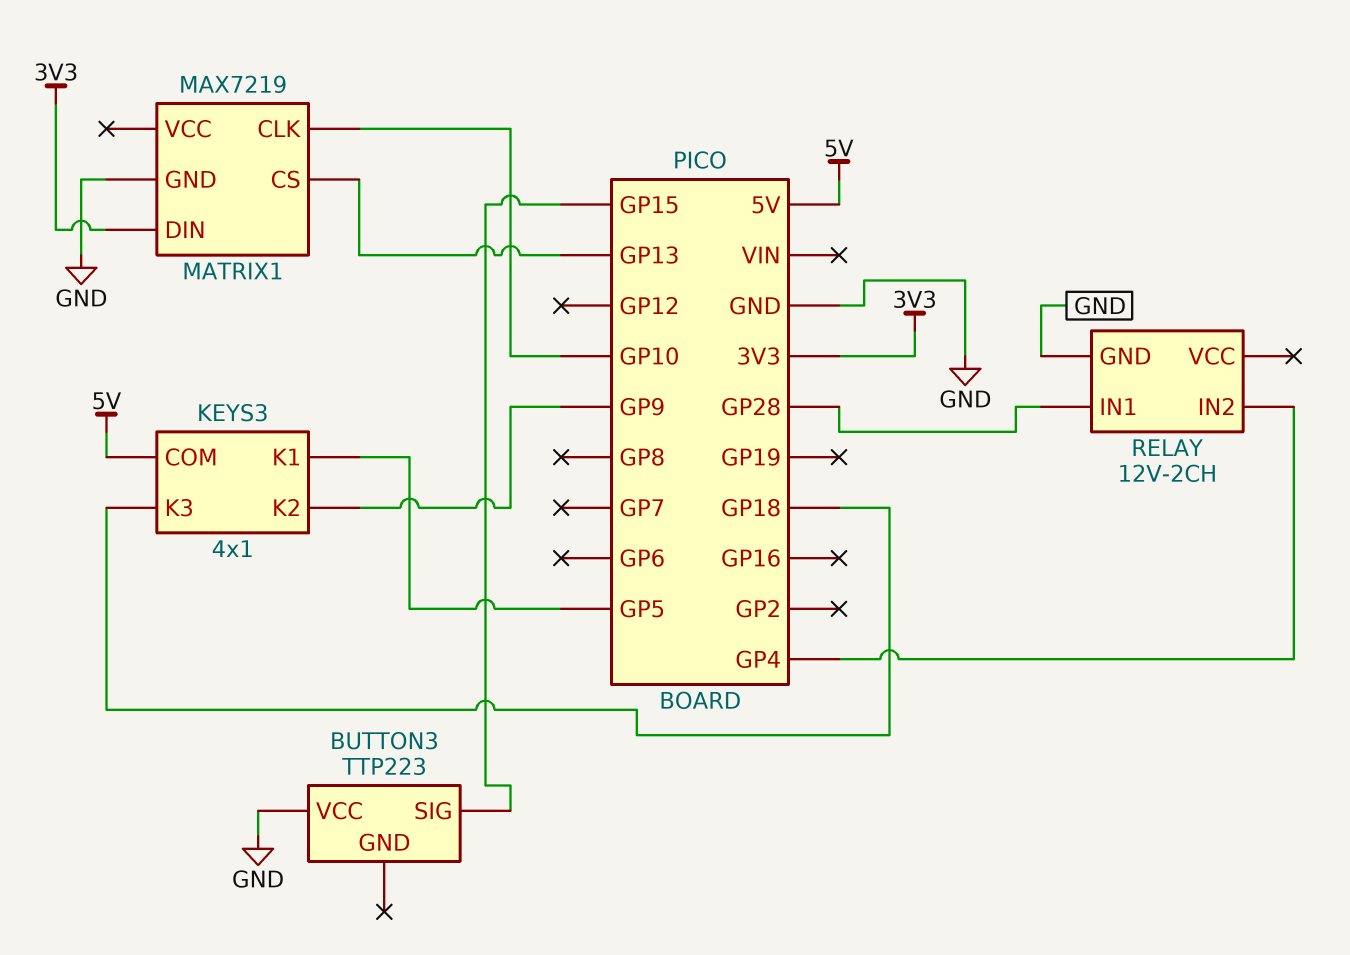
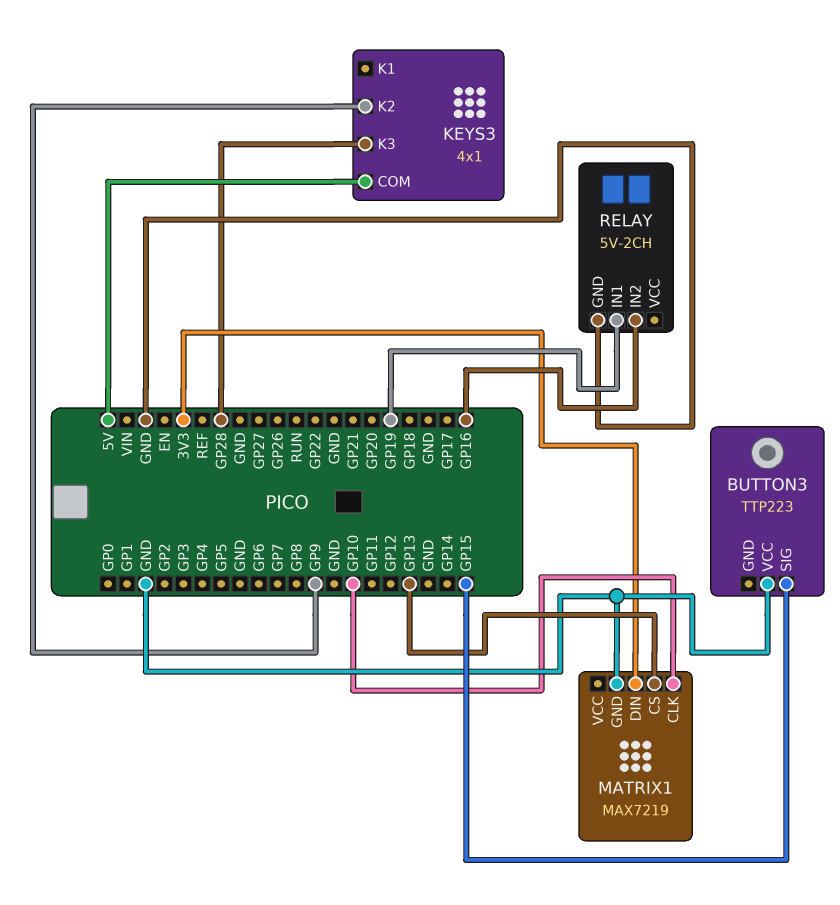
KEYS3 pin K1: GP5 -> none
KEYS3 pin K3: GP18 -> GP28
RELAY: 12V-2CH -> 5V-2CH
RELAY pin IN1: GP28 -> GP19
RELAY pin IN2: GP4 -> GP16

